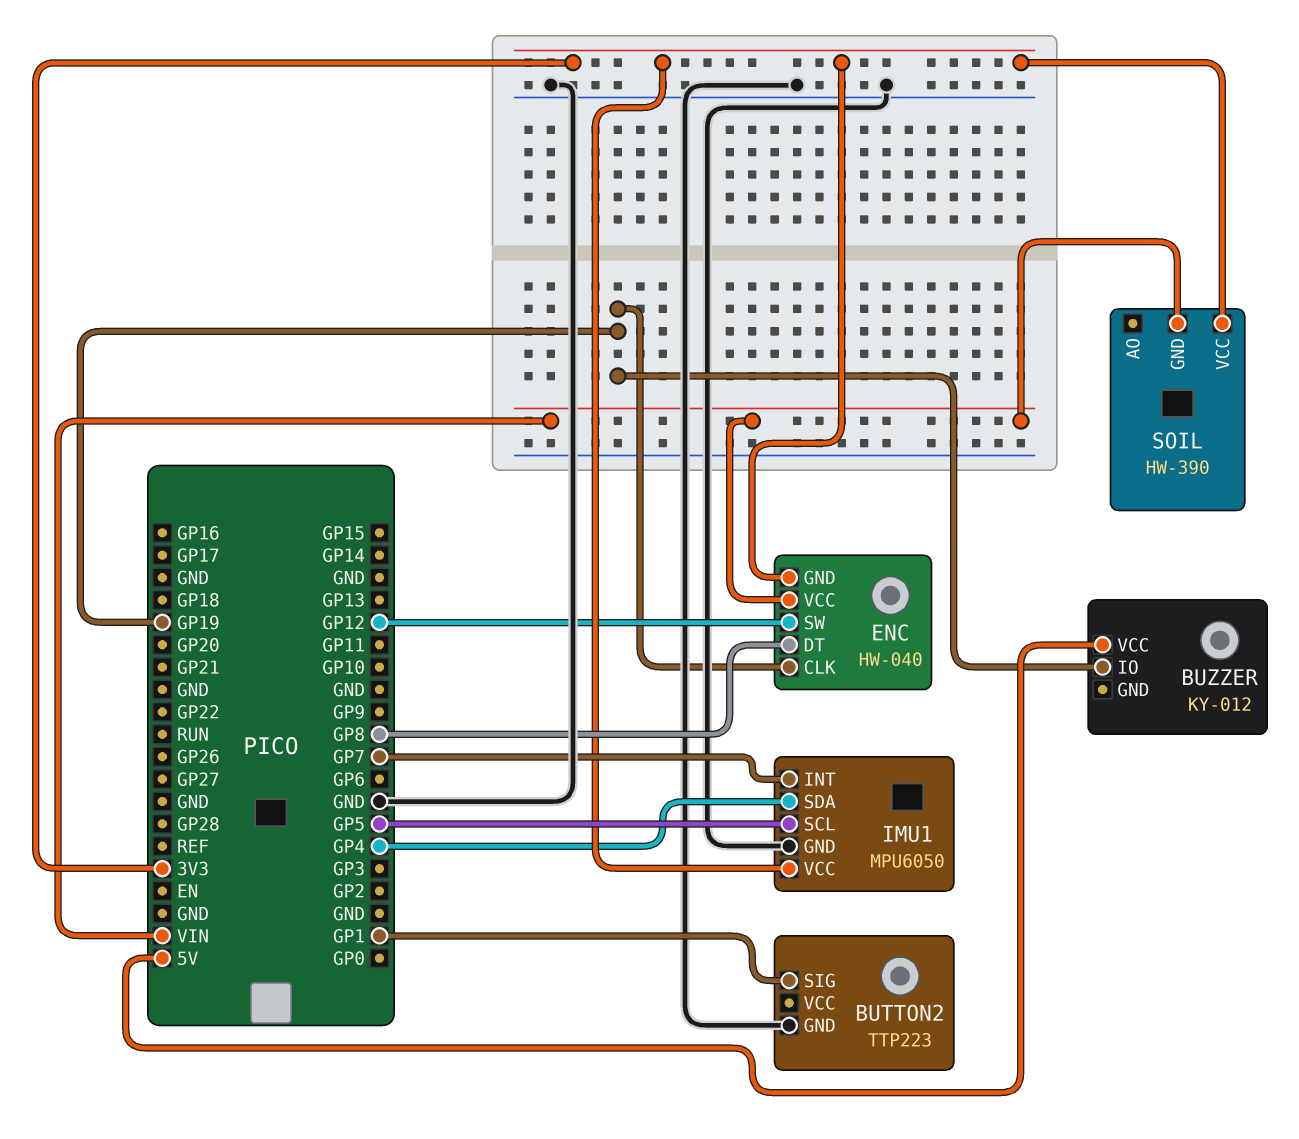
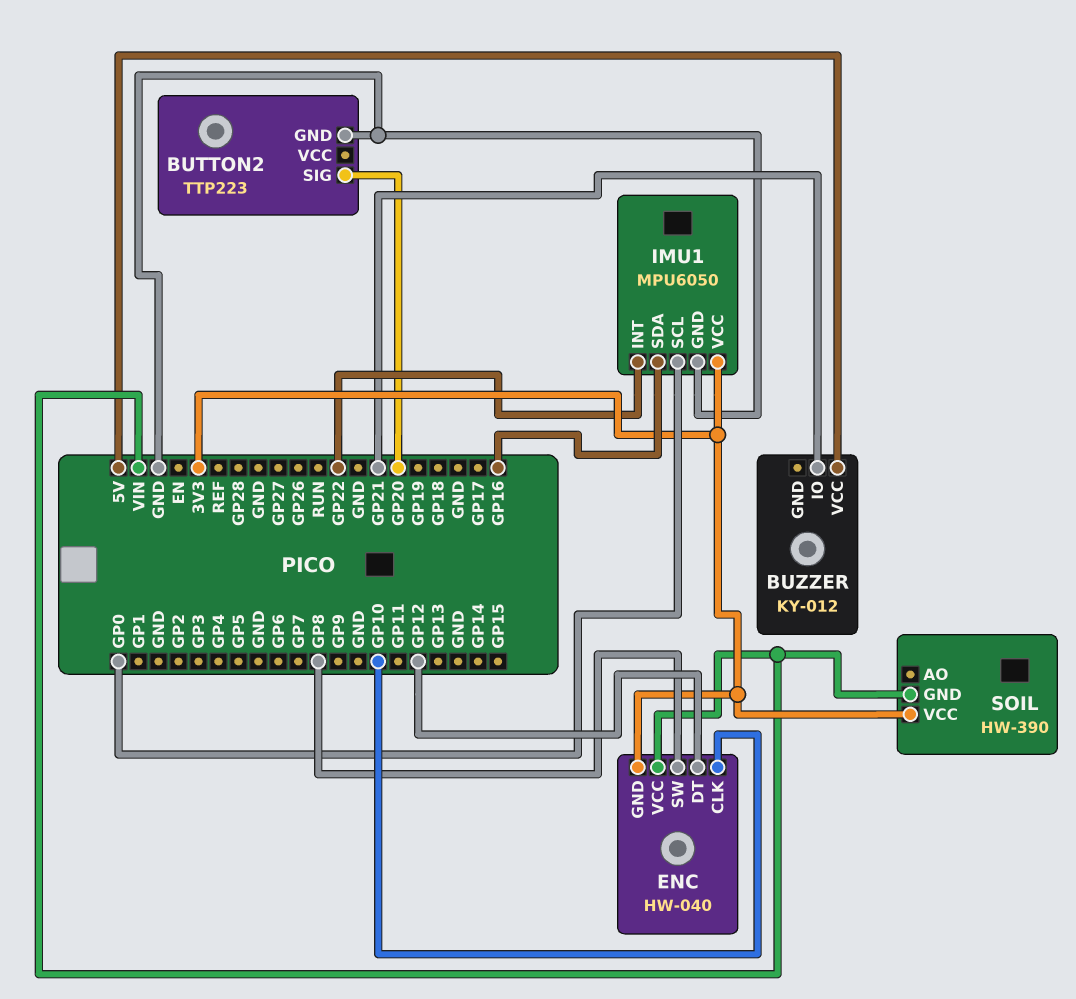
BUTTON2 pin SIG: GP1 -> GP20
BUZZER pin IO: GP19 -> GP21
ENC pin CLK: GP19 -> GP10
ENC pin DT: GP8 -> GP12
ENC pin SW: GP12 -> GP8
IMU1 pin INT: GP7 -> GP22
IMU1 pin SCL: GP5 -> GP0
IMU1 pin SDA: GP4 -> GP16

